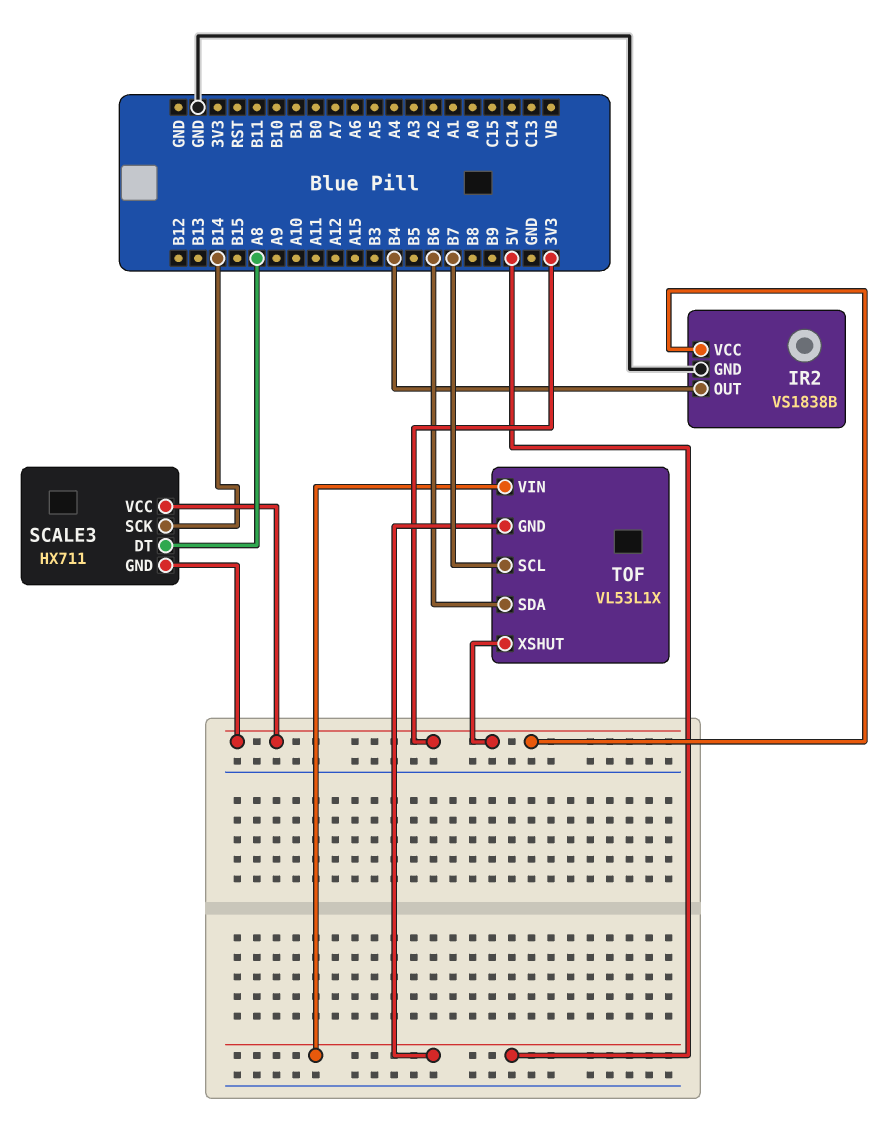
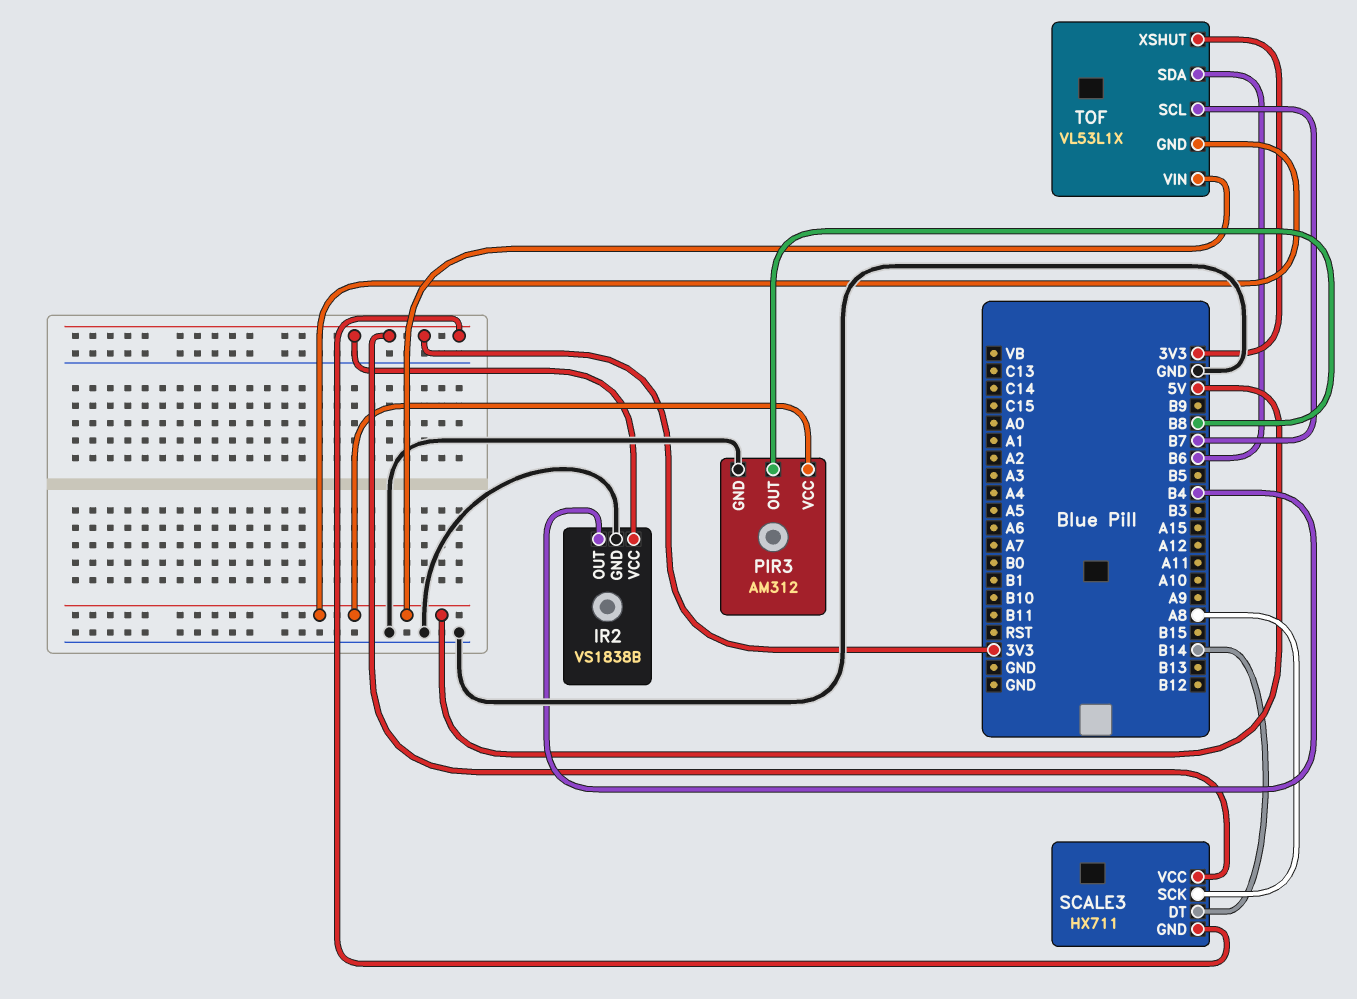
PIR3: none -> AM312
PIR3 pin GND: none -> GND
PIR3 pin OUT: none -> B8
PIR3 pin VCC: none -> 5V
SCALE3 pin DT: A8 -> B14
SCALE3 pin SCK: B14 -> A8

